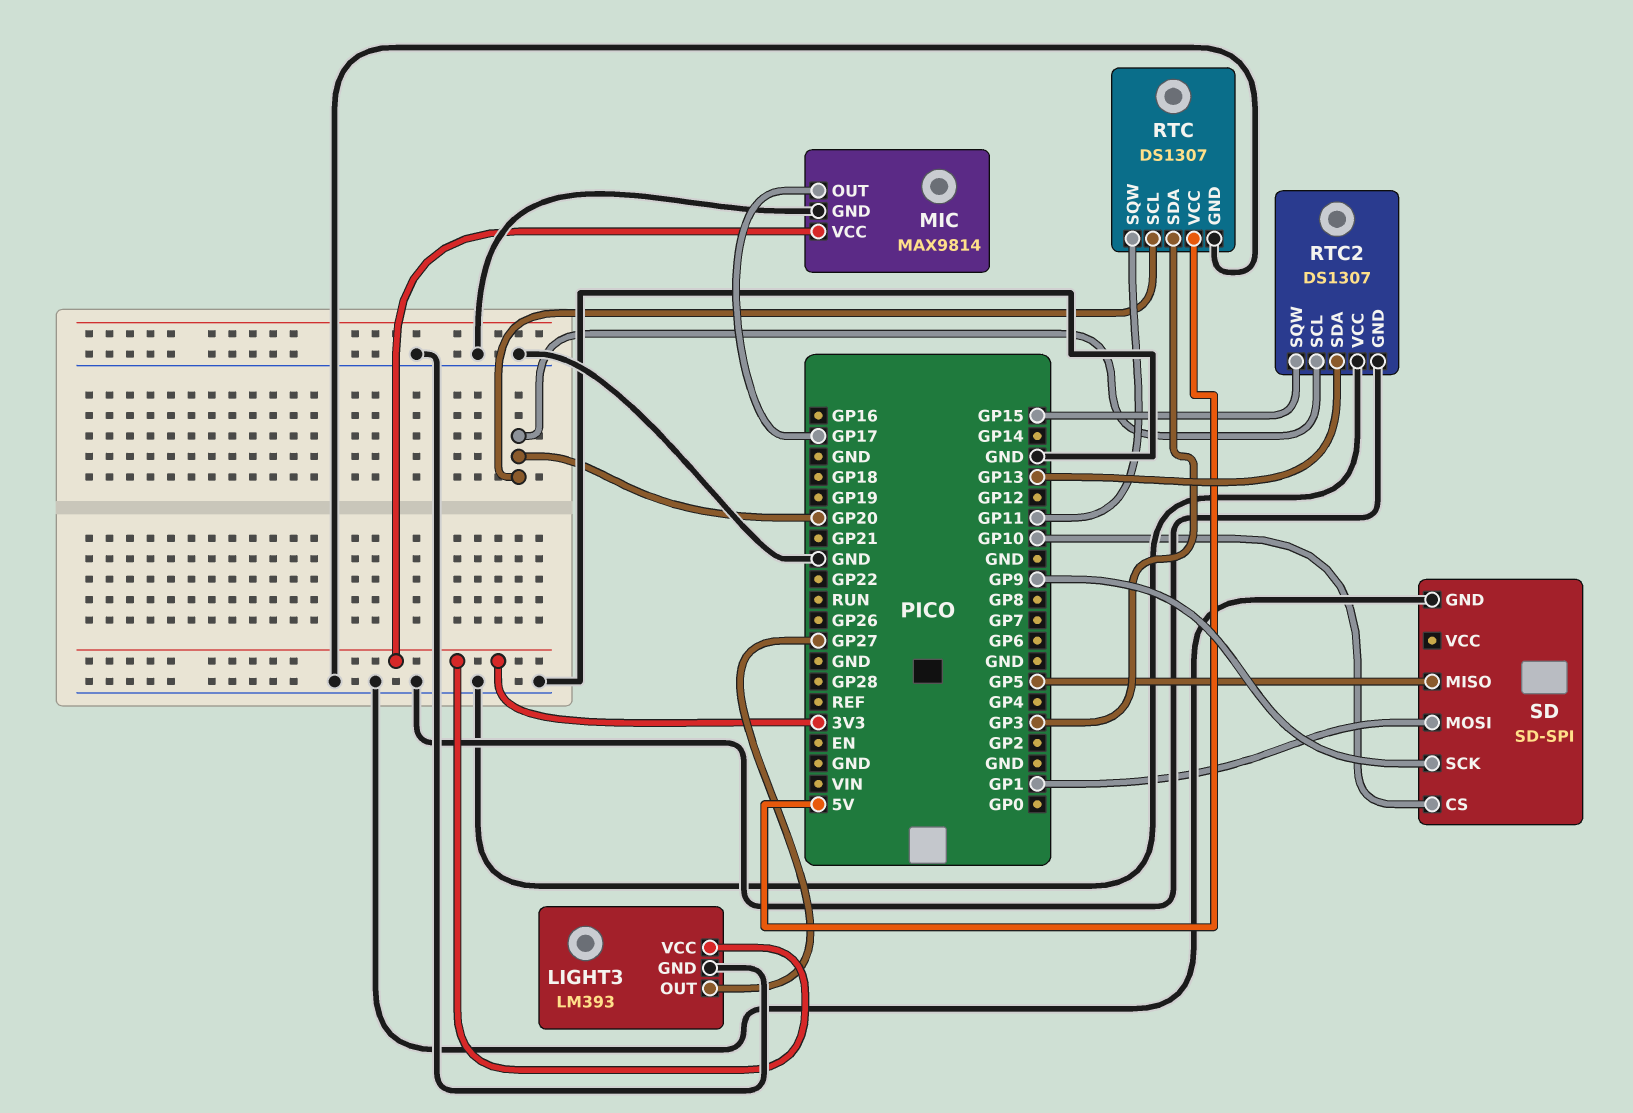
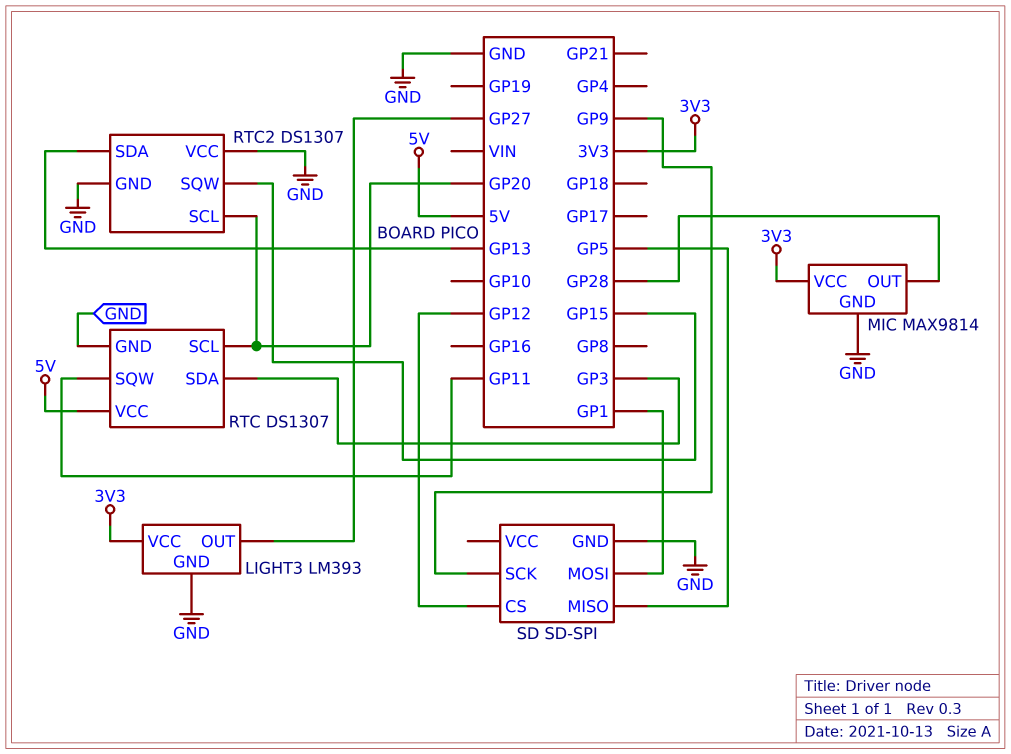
MIC pin OUT: GP17 -> GP28
SD pin CS: GP10 -> GP12

